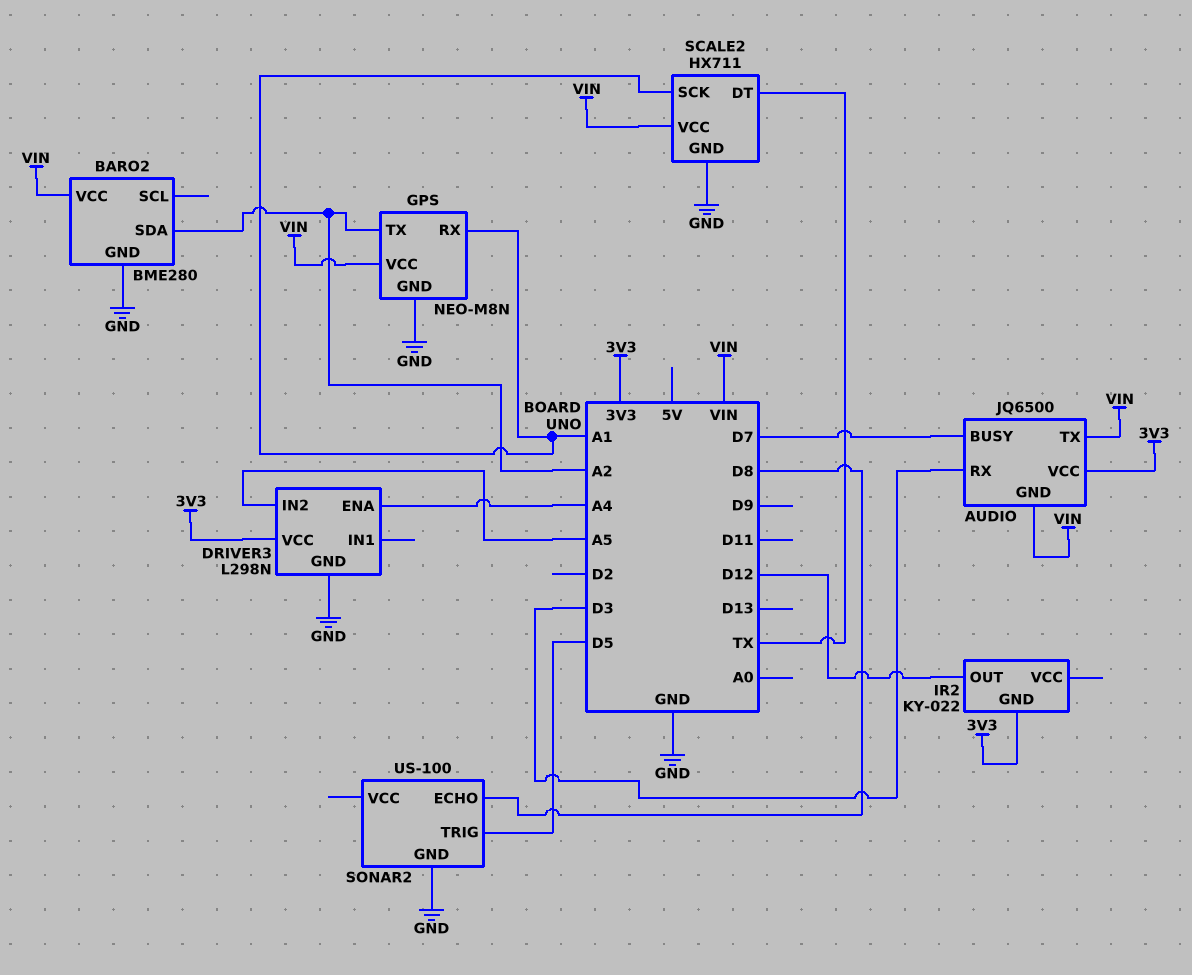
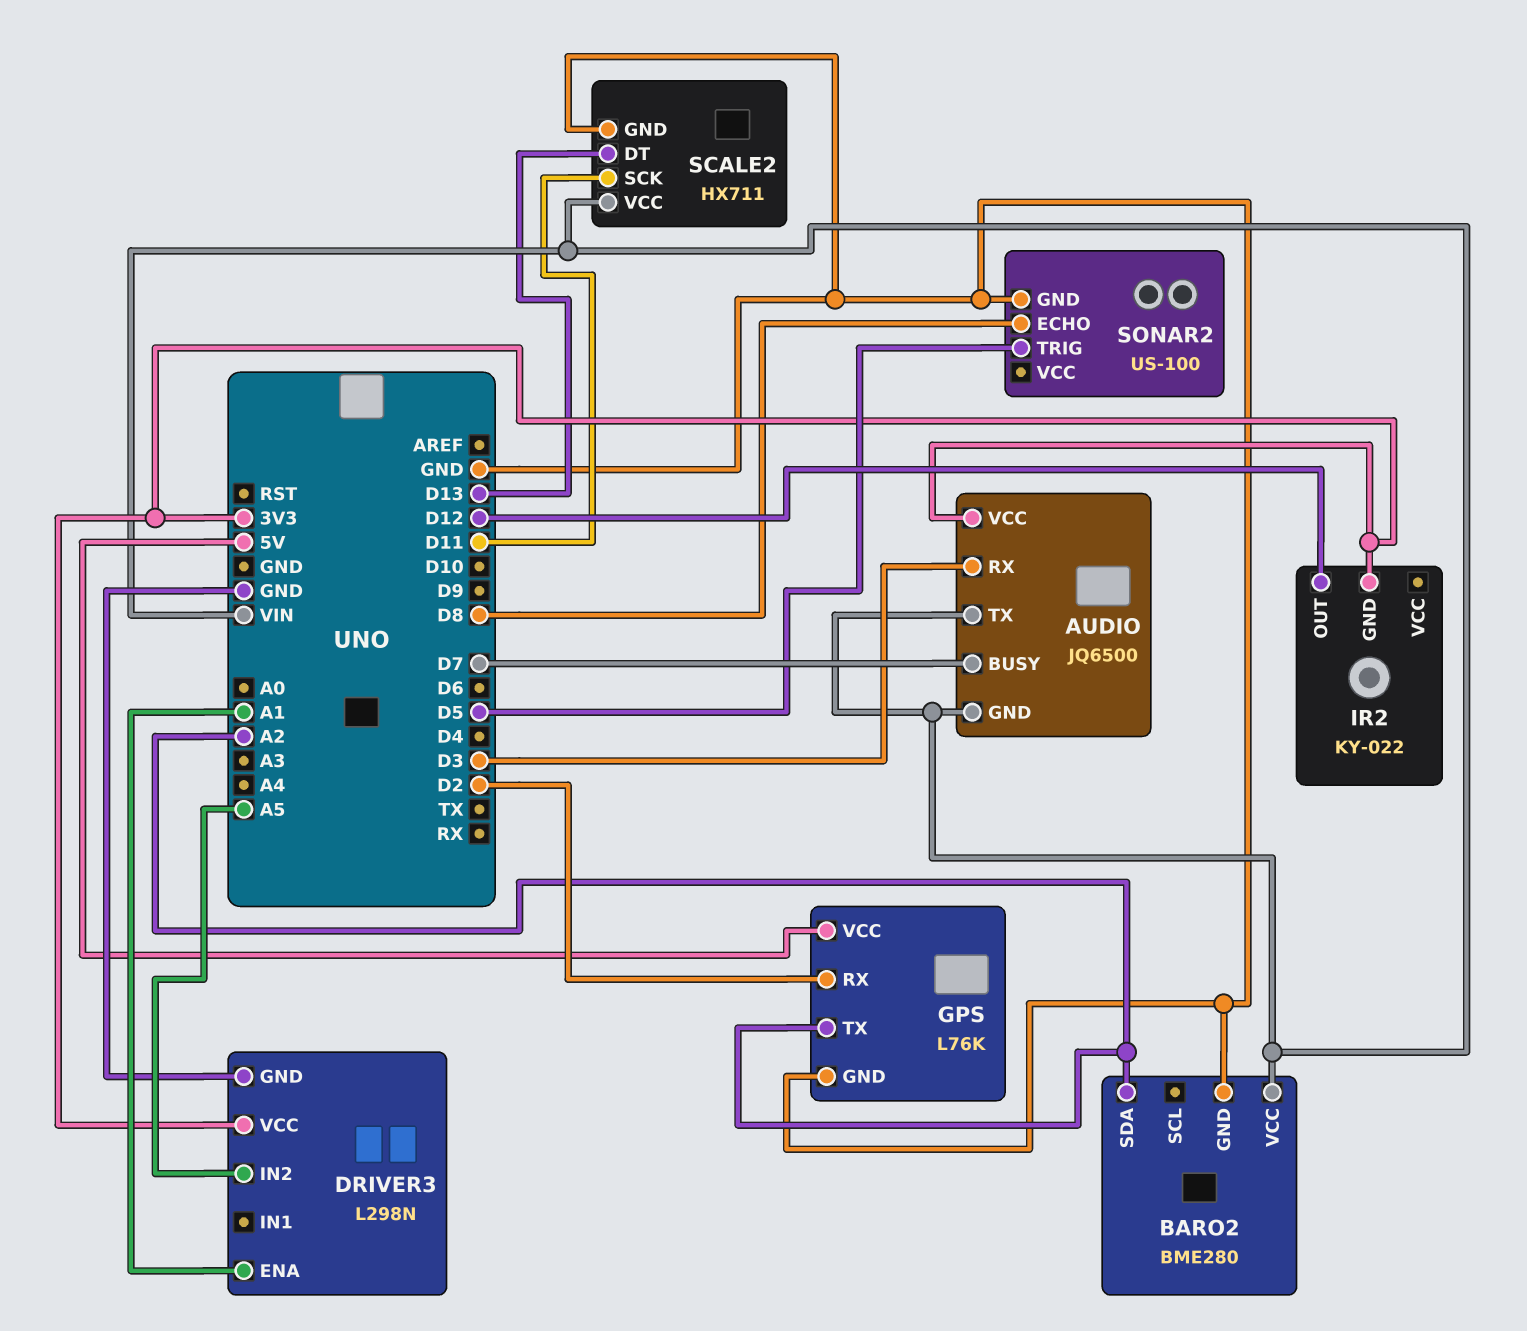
DRIVER3 pin ENA: A4 -> A1
GPS: NEO-M8N -> L76K
GPS pin RX: A1 -> D2
GPS pin VCC: VIN -> 5V
SCALE2 pin DT: TX -> D13
SCALE2 pin SCK: A1 -> D11

